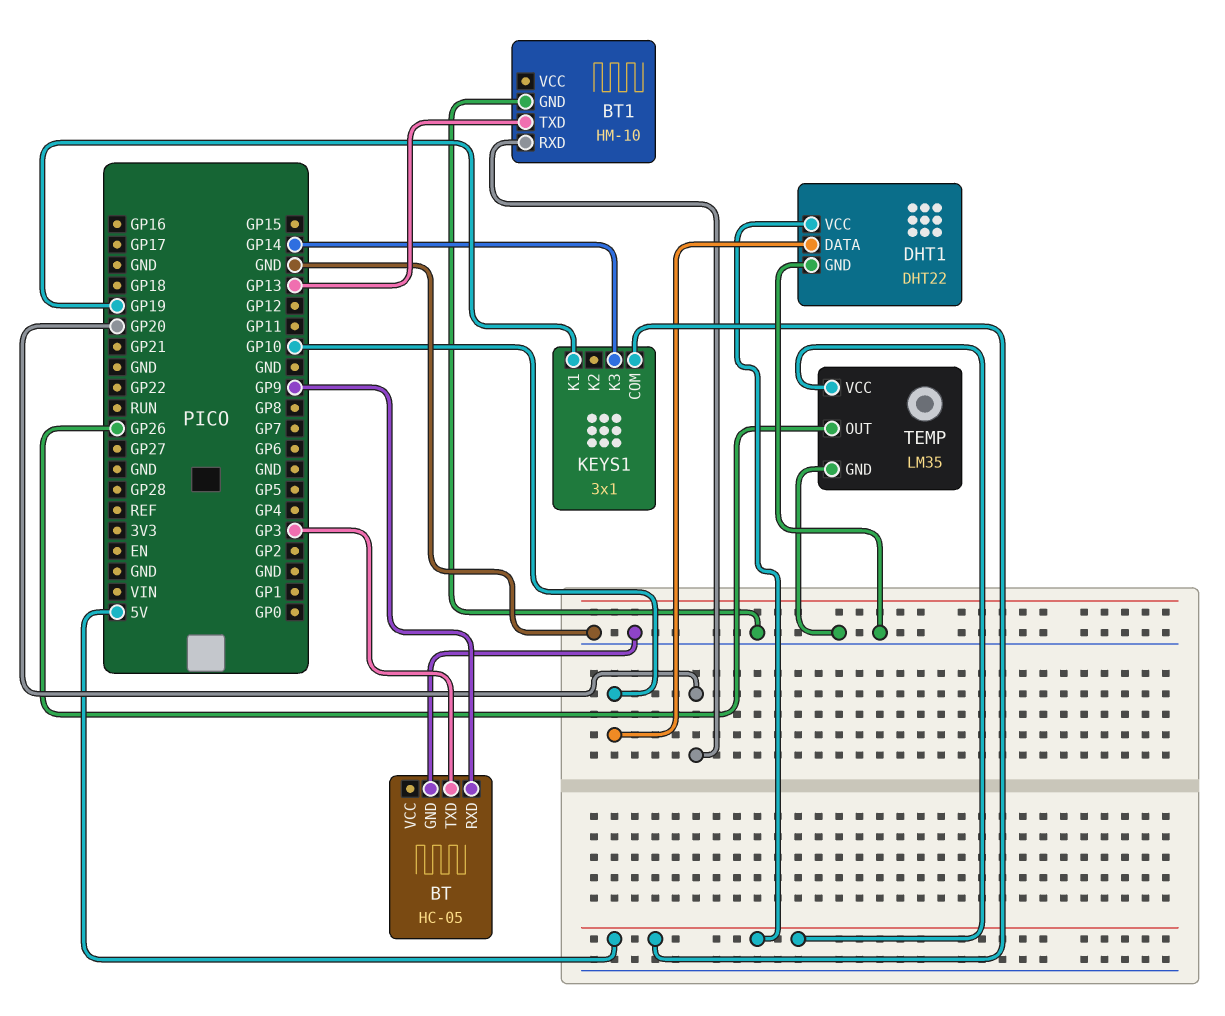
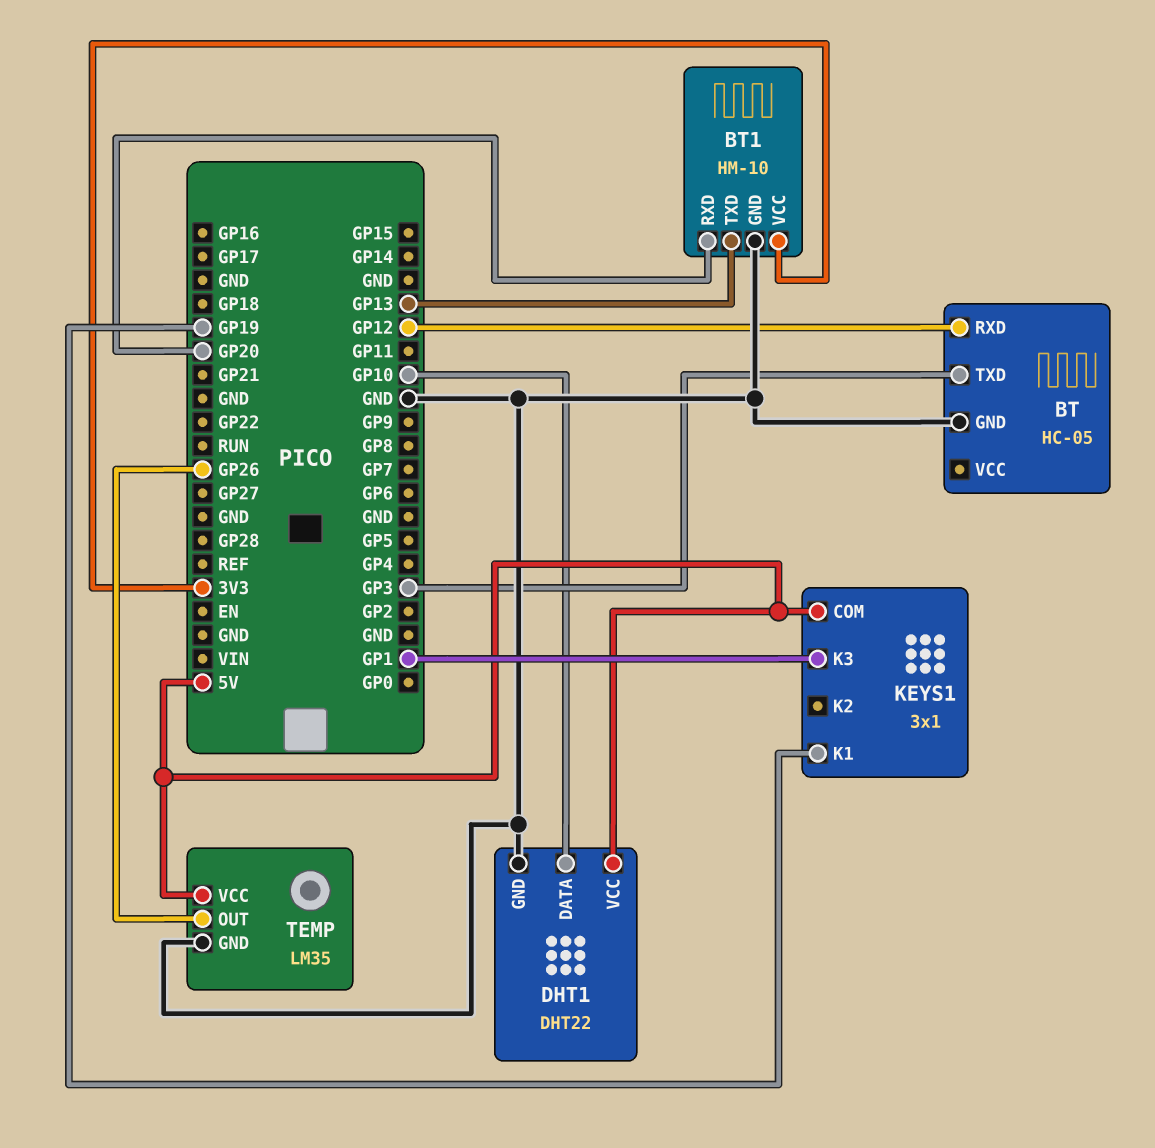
BT pin RXD: GP9 -> GP12
BT1 pin VCC: none -> 3V3
KEYS1 pin K3: GP14 -> GP1

